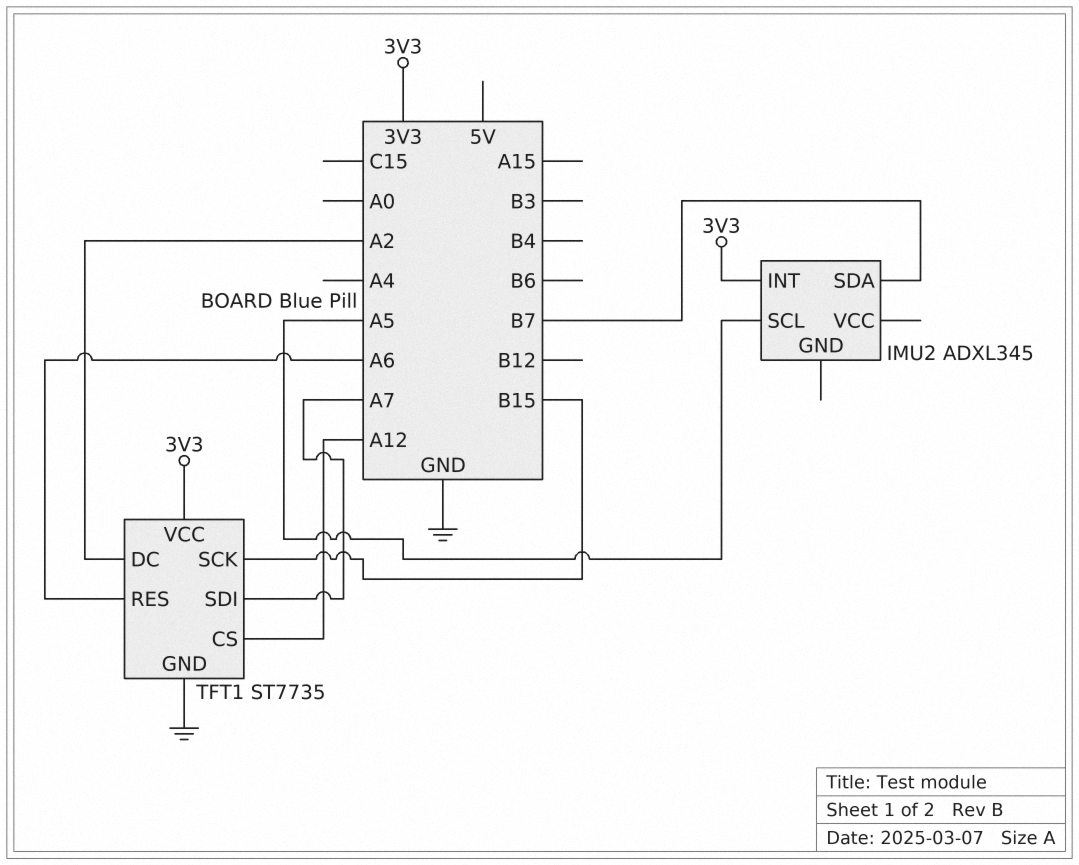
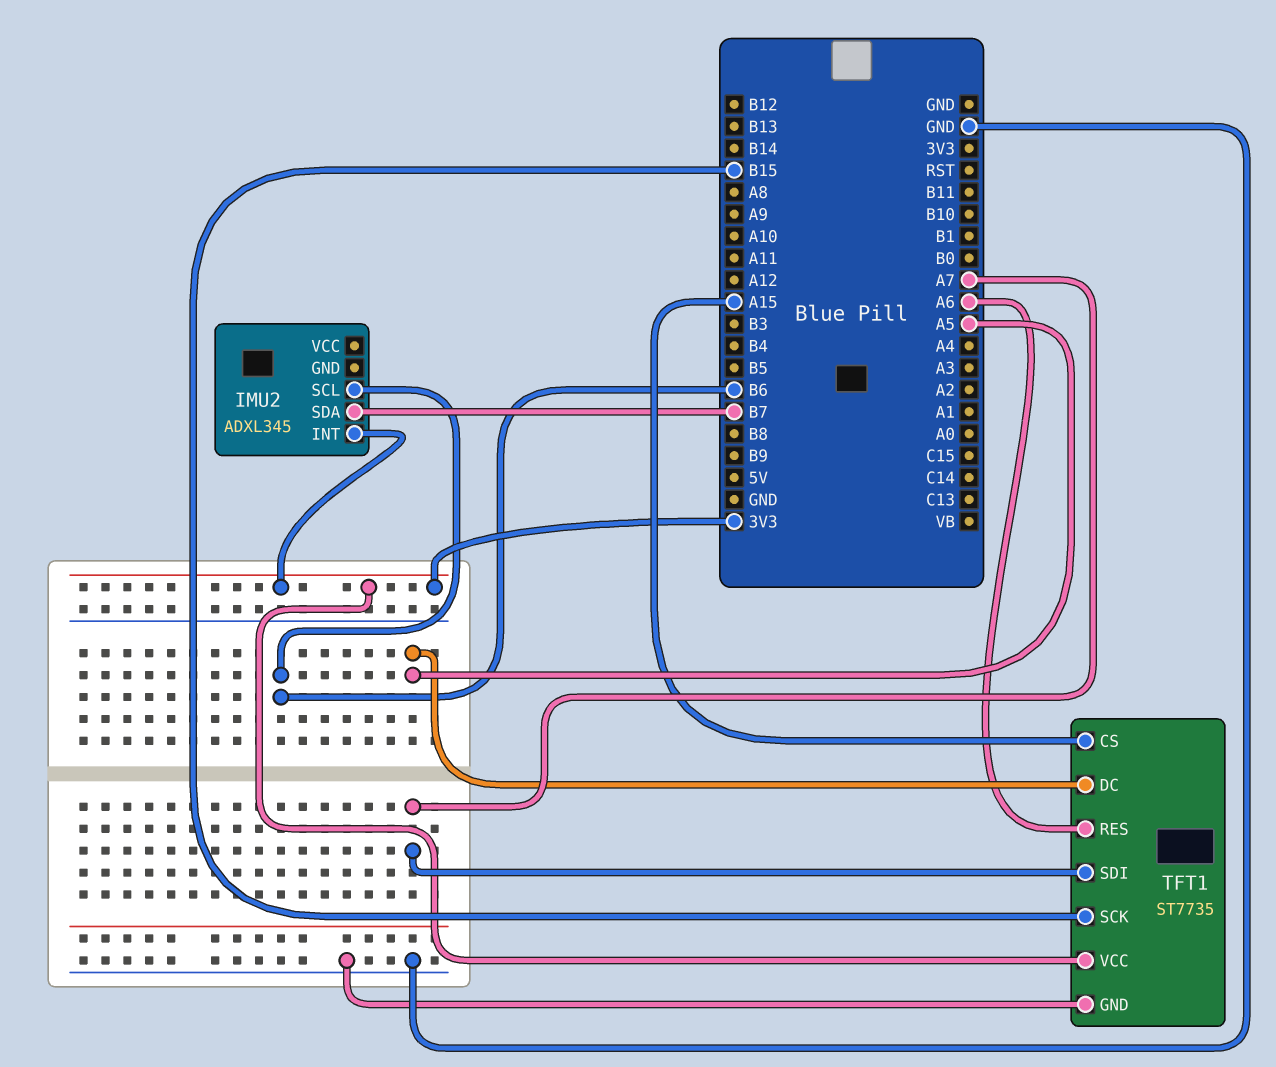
IMU2 pin SCL: A5 -> B6
TFT1 pin CS: A12 -> A15
TFT1 pin DC: A2 -> A5

